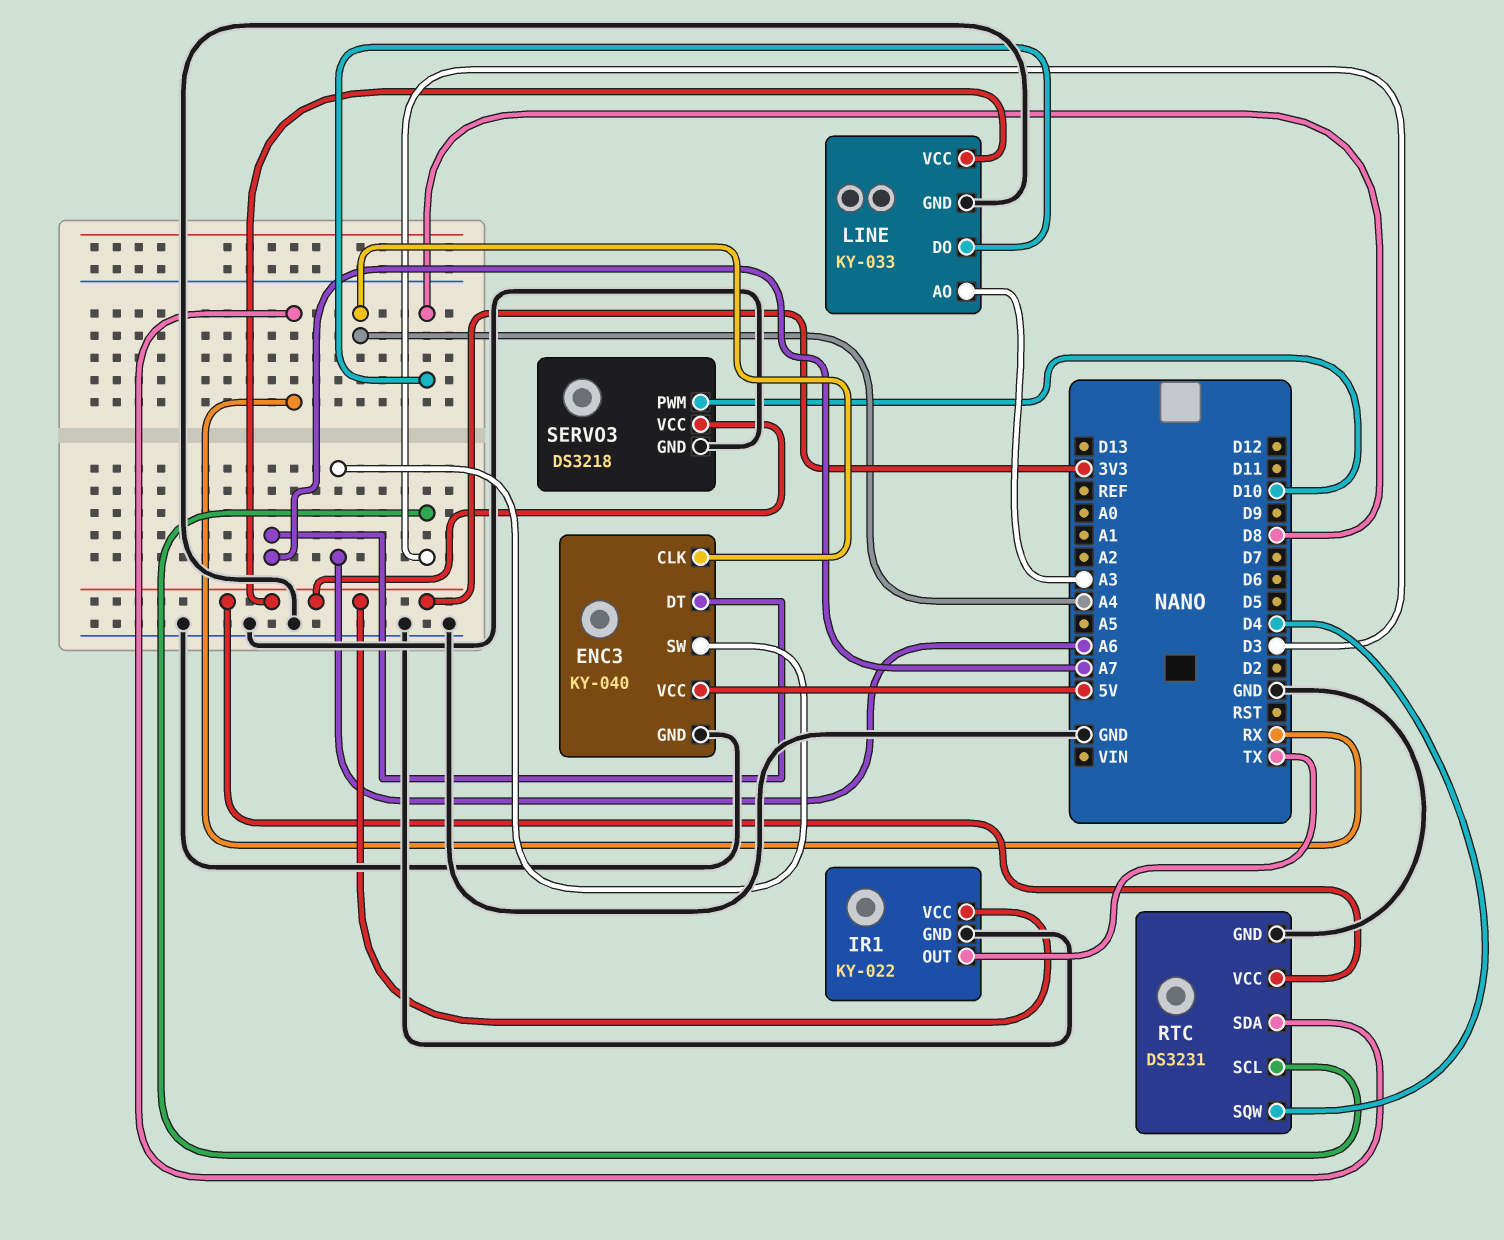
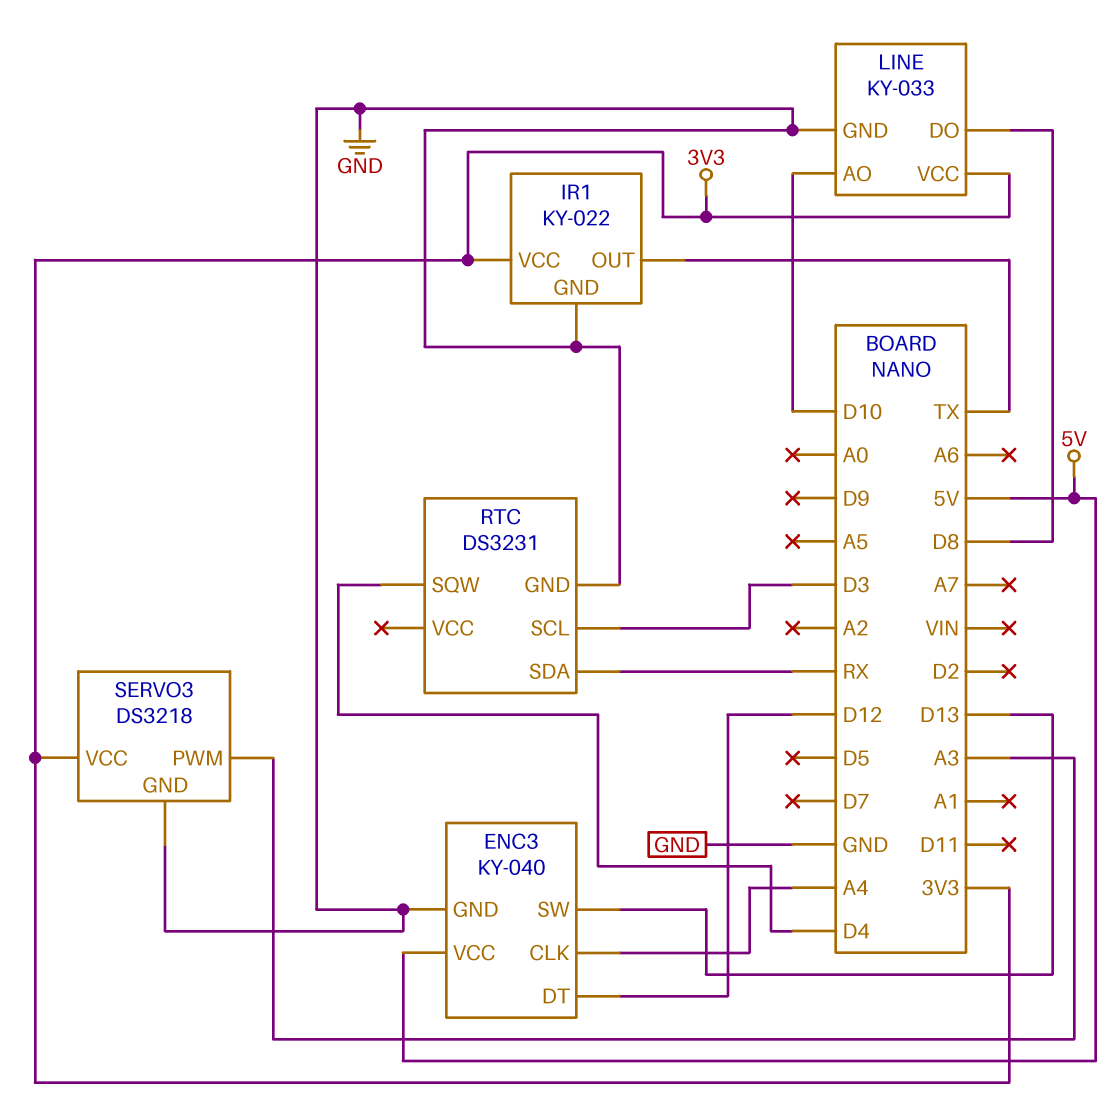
ENC3 pin DT: A7 -> D12
ENC3 pin SW: A6 -> D13
LINE pin AO: A3 -> D10
RTC pin VCC: 3V3 -> none
SERVO3 pin PWM: D10 -> A3

